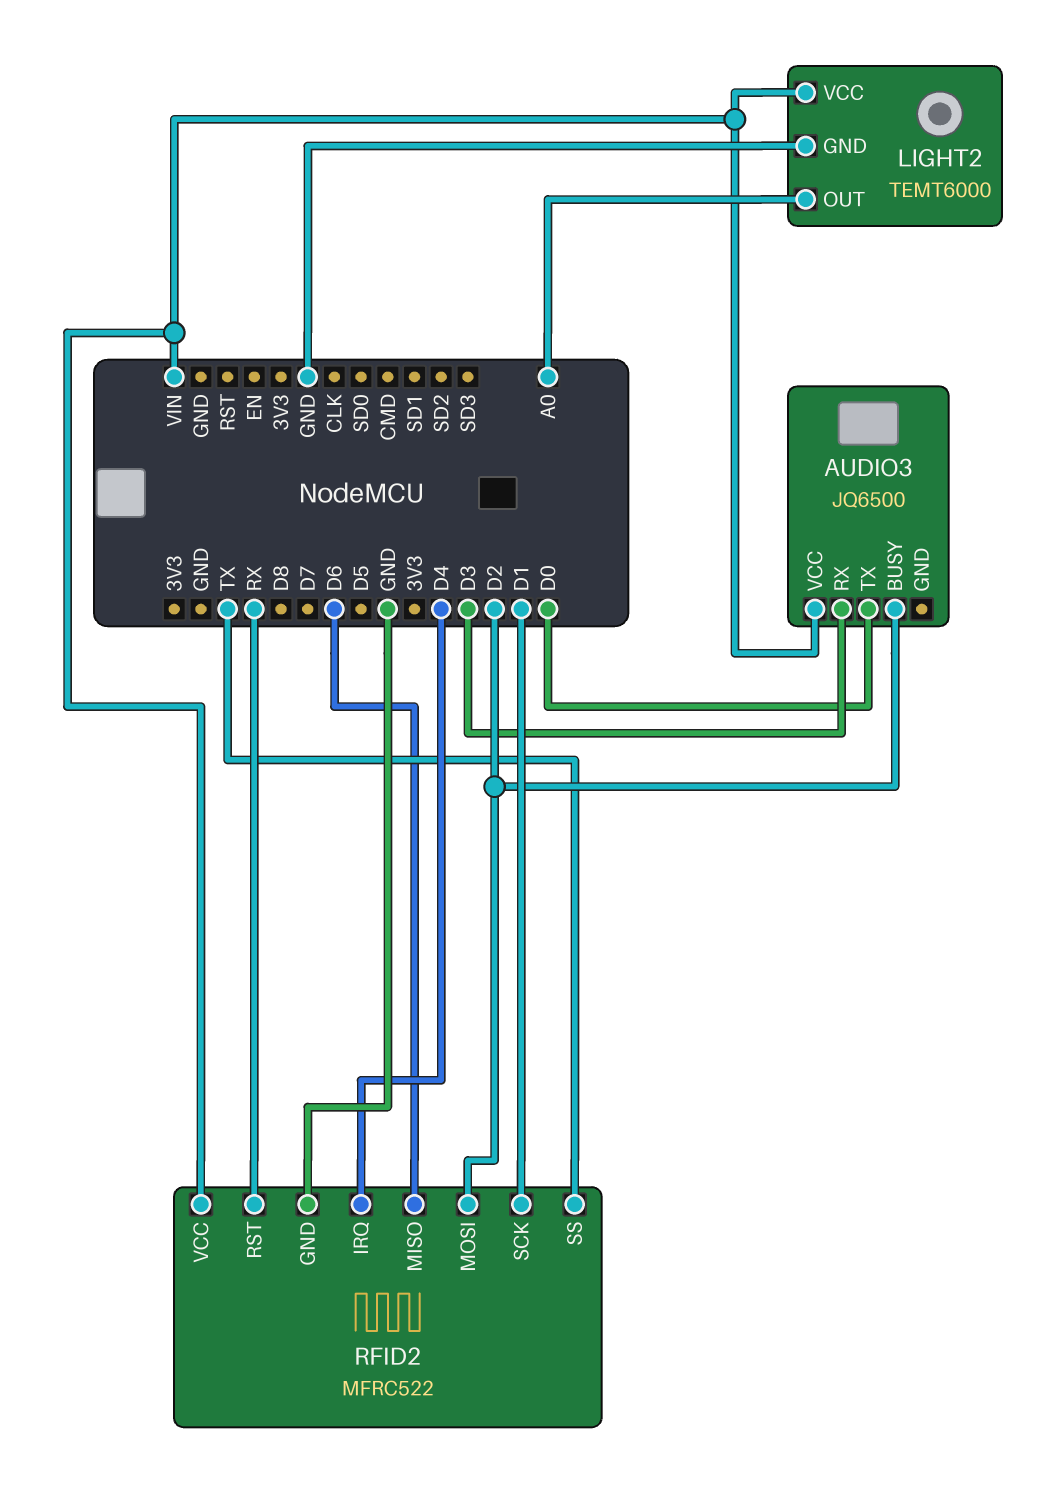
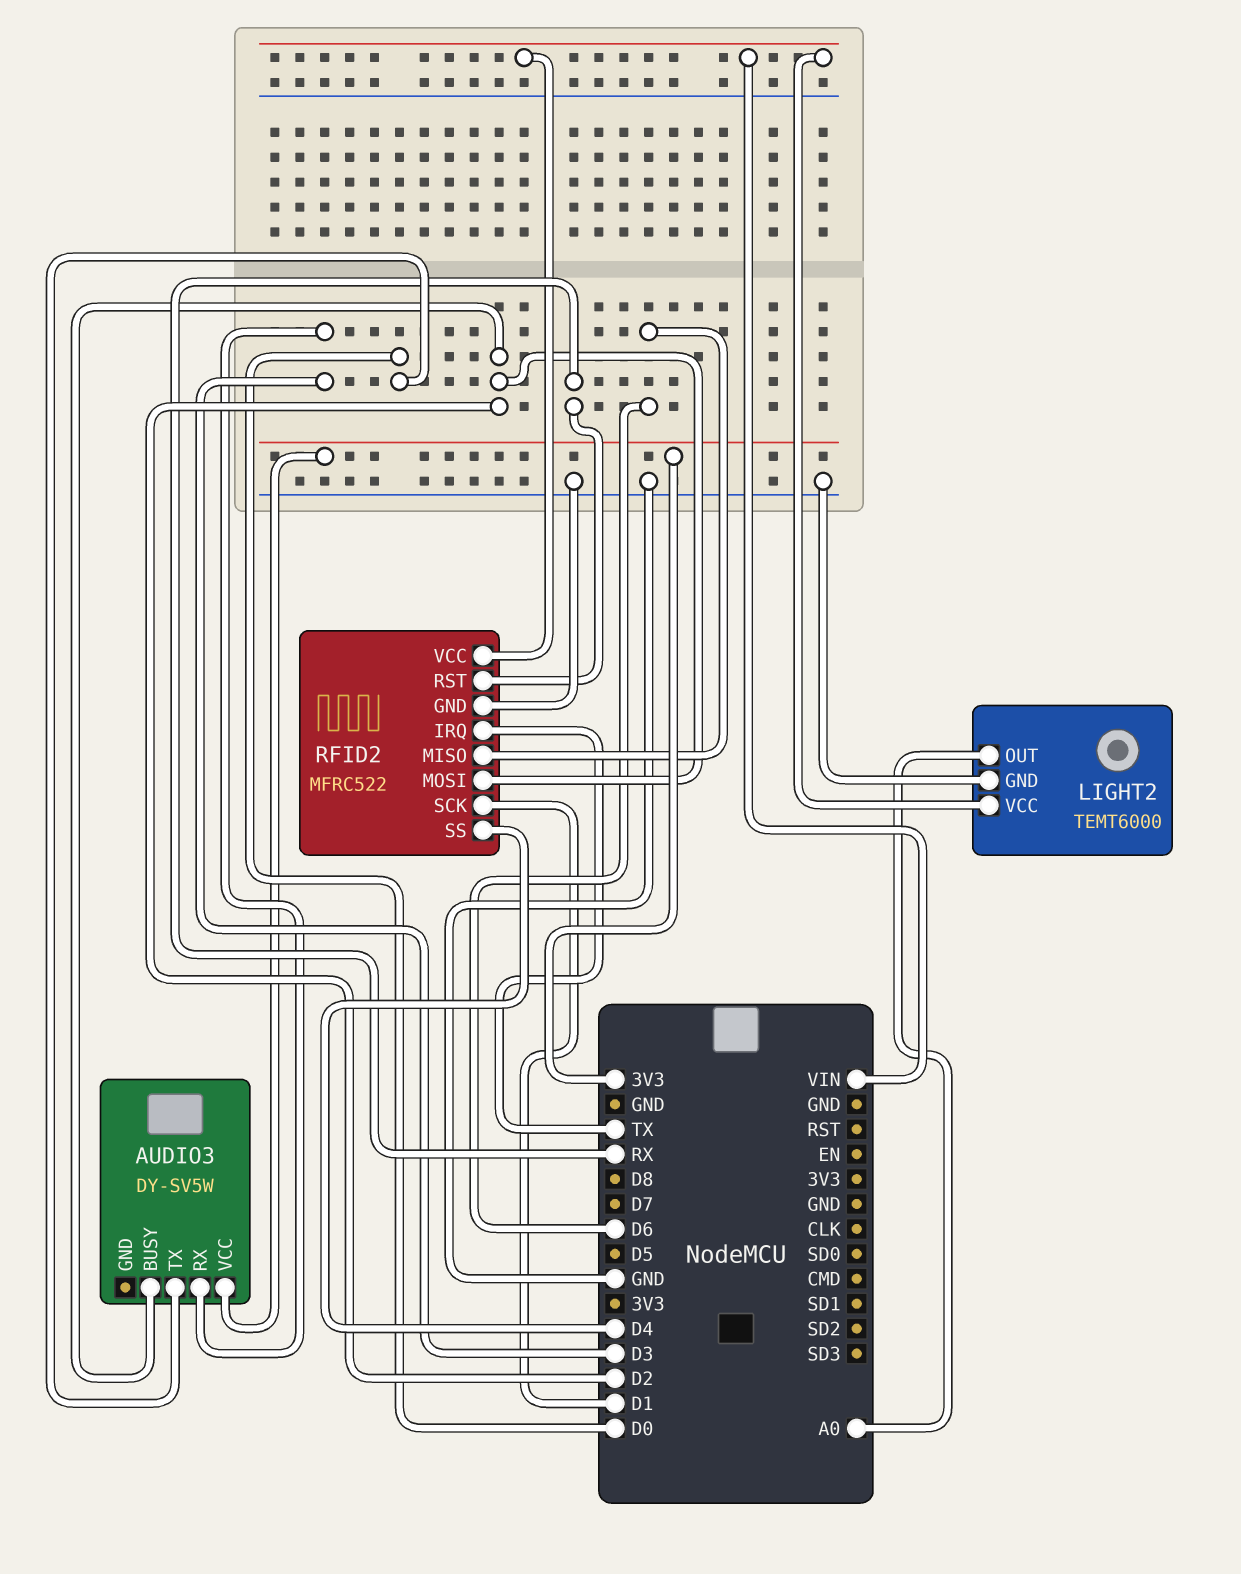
AUDIO3: JQ6500 -> DY-SV5W
AUDIO3 pin VCC: VIN -> 3V3
RFID2 pin IRQ: D4 -> TX
RFID2 pin SS: TX -> D4

